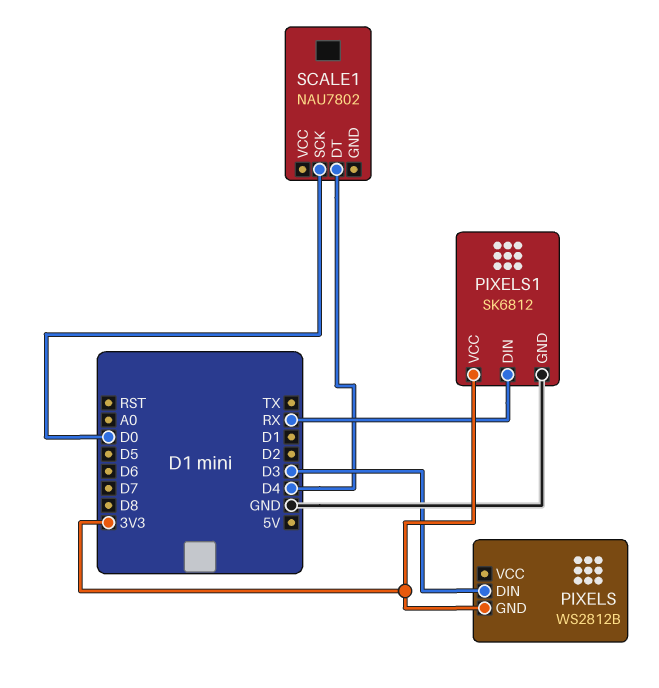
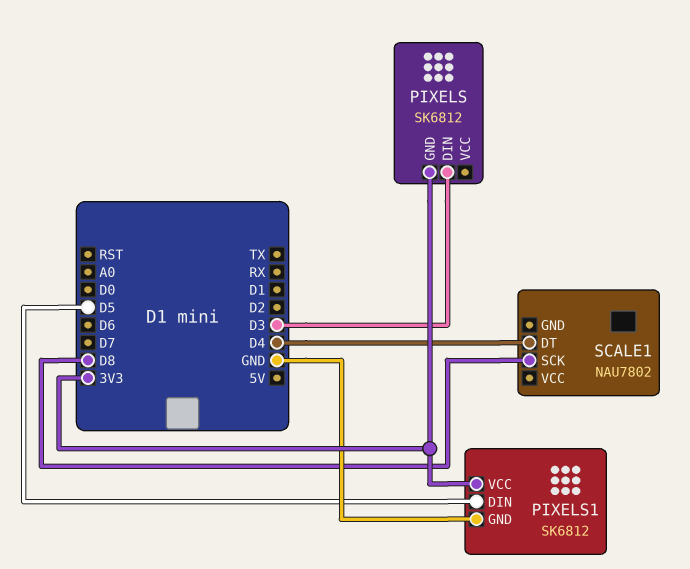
PIXELS: WS2812B -> SK6812
PIXELS1 pin DIN: RX -> D5
SCALE1 pin SCK: D0 -> D8

